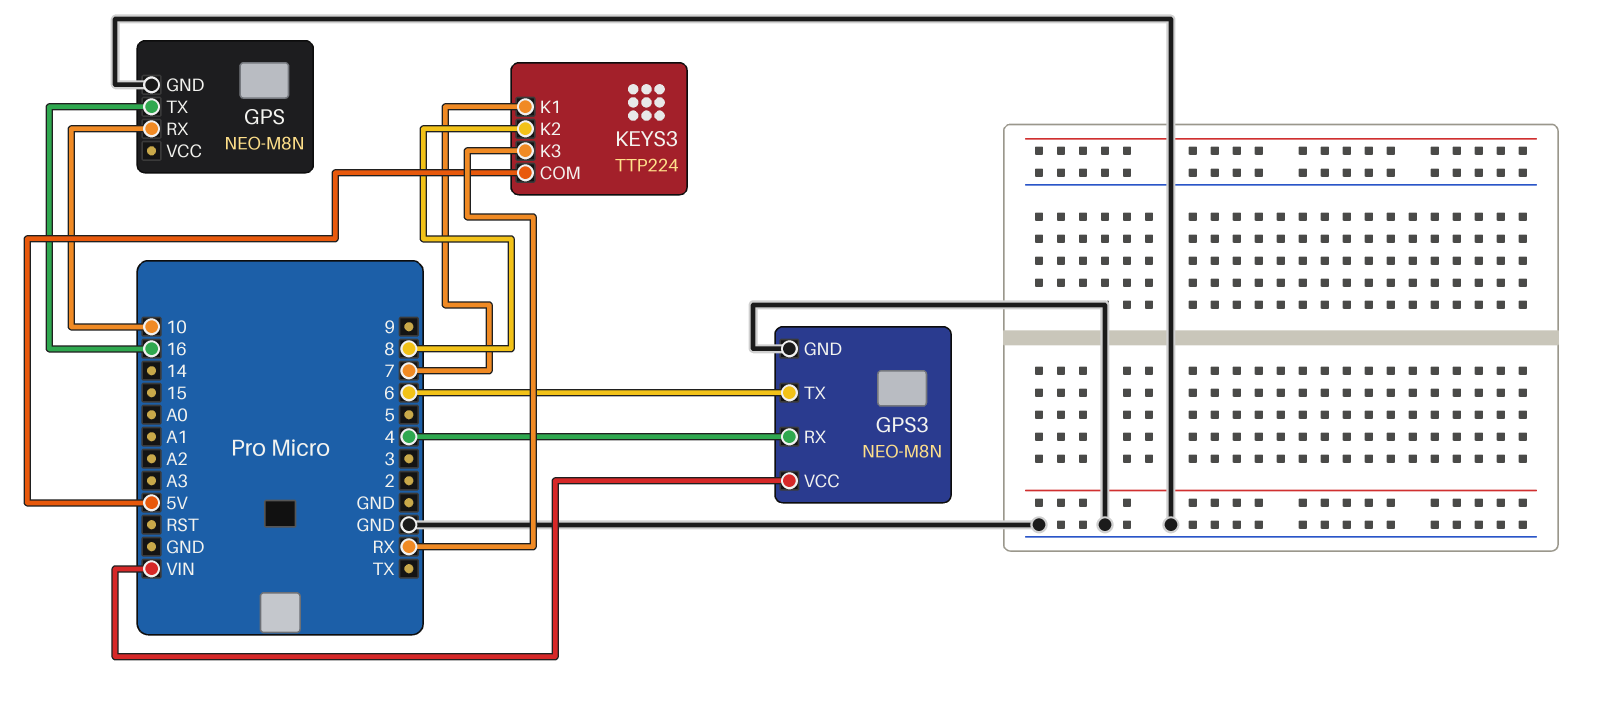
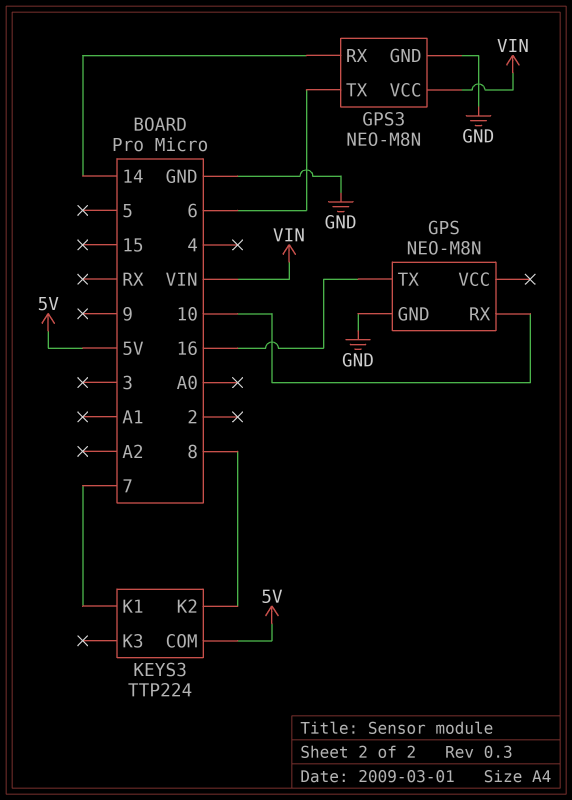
GPS3 pin RX: 4 -> 14
KEYS3 pin K3: RX -> none

